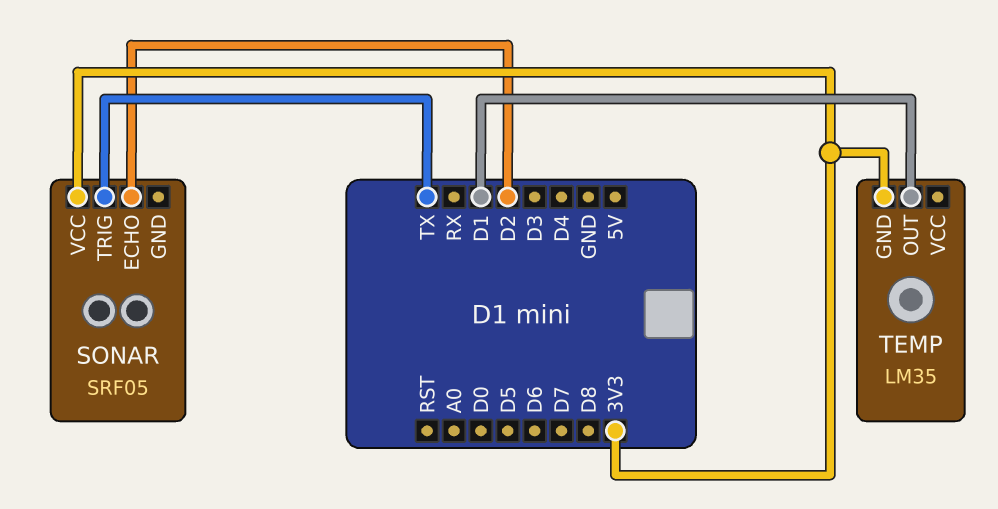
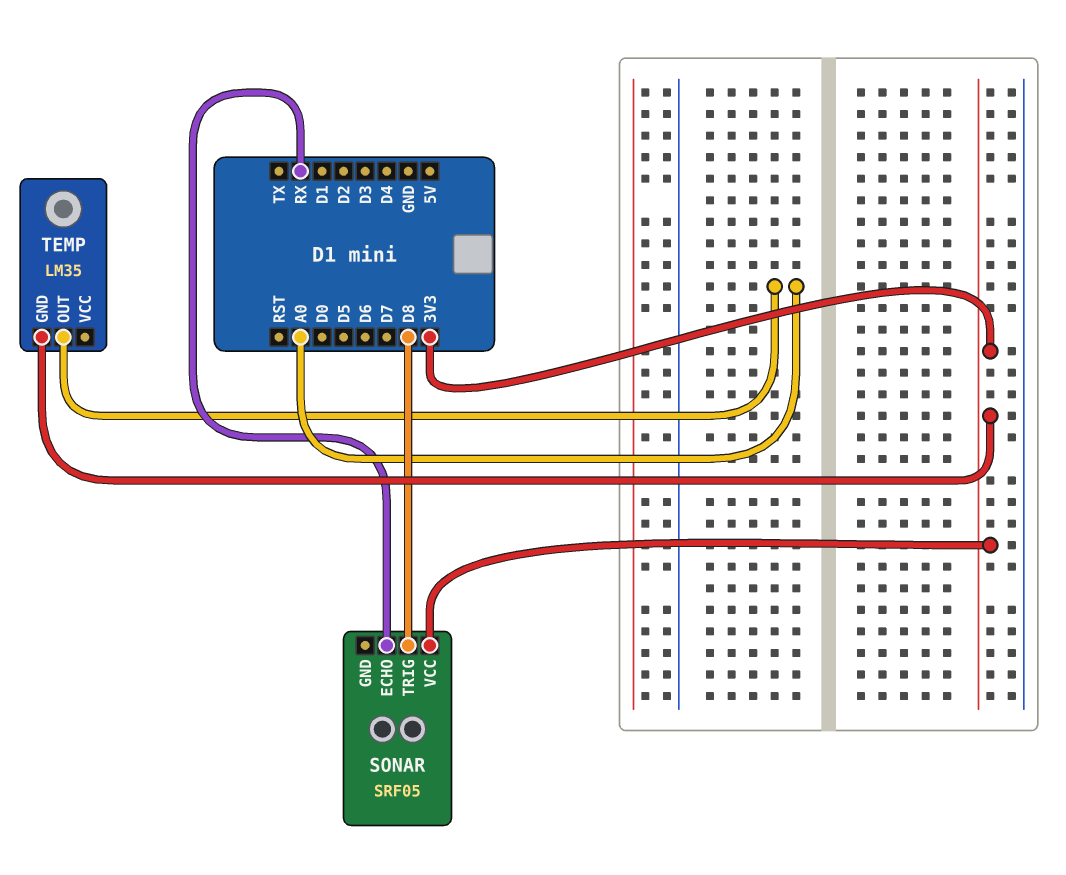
SONAR pin ECHO: D2 -> RX
SONAR pin TRIG: TX -> D8
TEMP pin OUT: D1 -> A0

